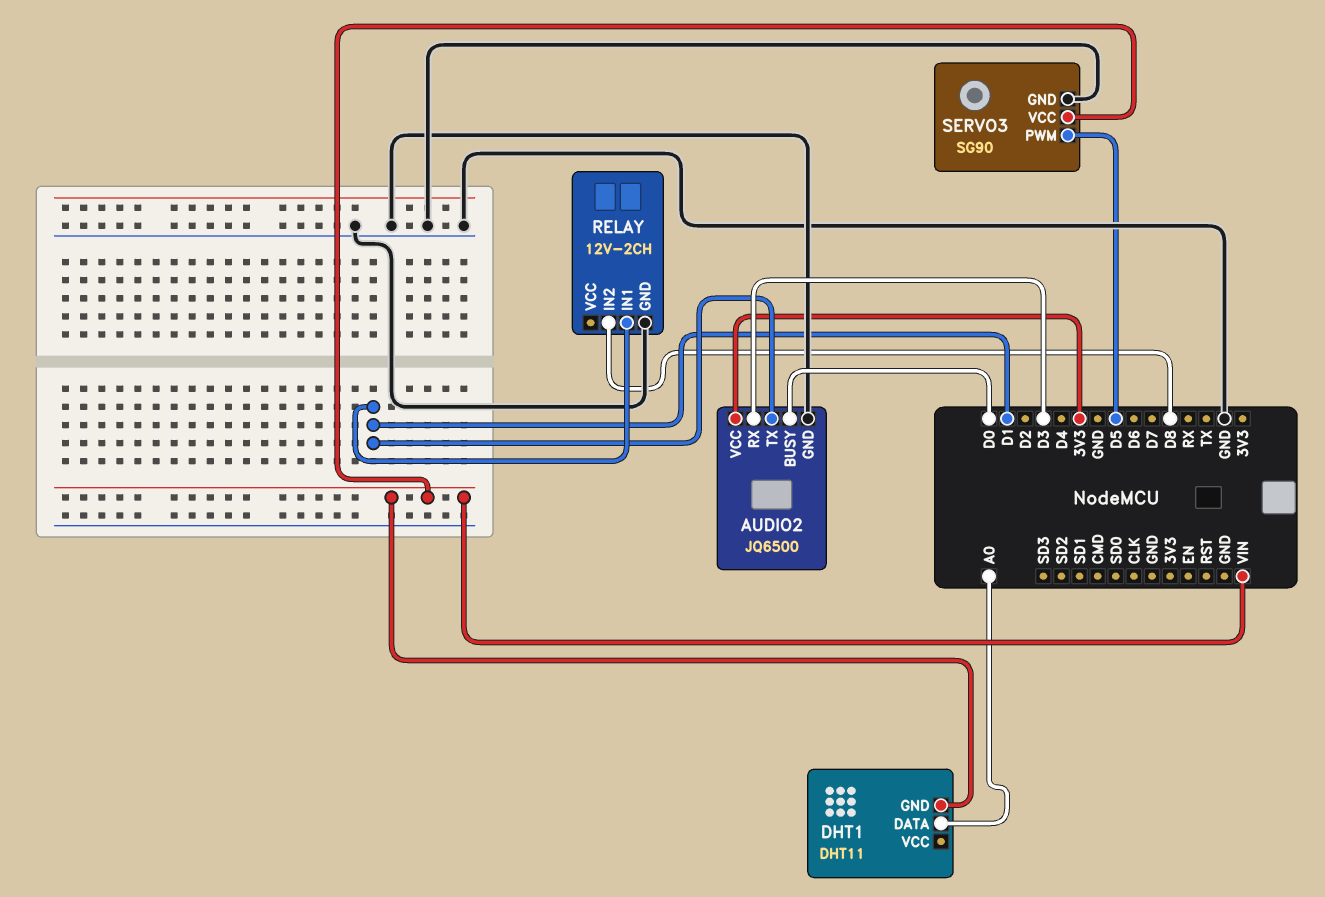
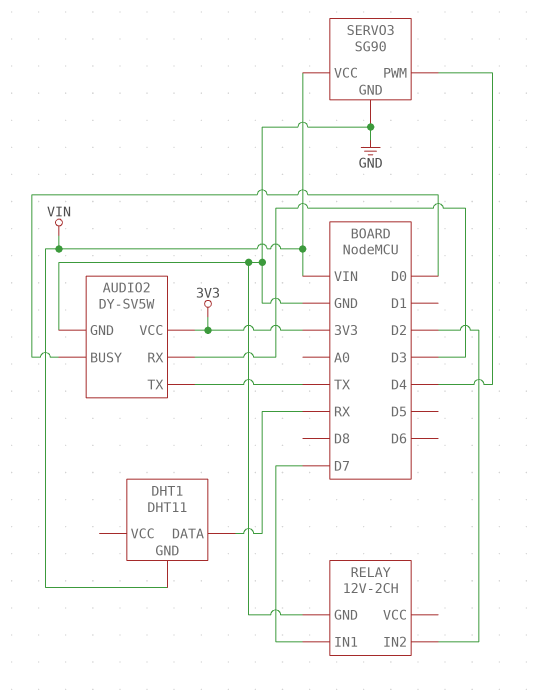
AUDIO2: JQ6500 -> DY-SV5W
AUDIO2 pin TX: D1 -> TX
DHT1 pin DATA: A0 -> RX
RELAY pin IN1: D1 -> D7
RELAY pin IN2: D8 -> D2
SERVO3 pin PWM: D5 -> D4

